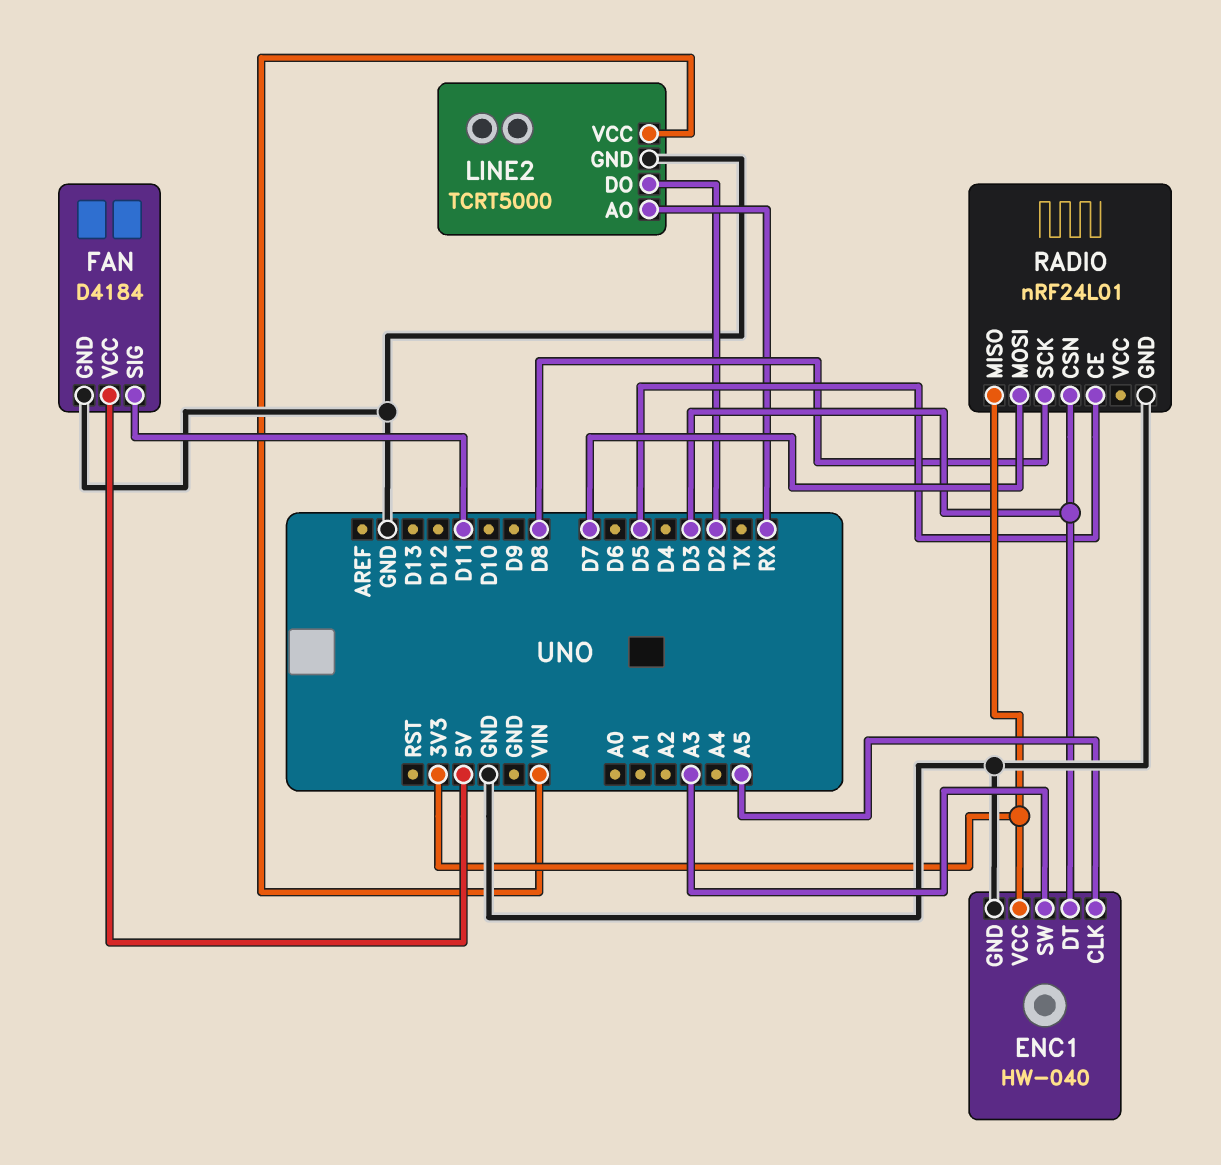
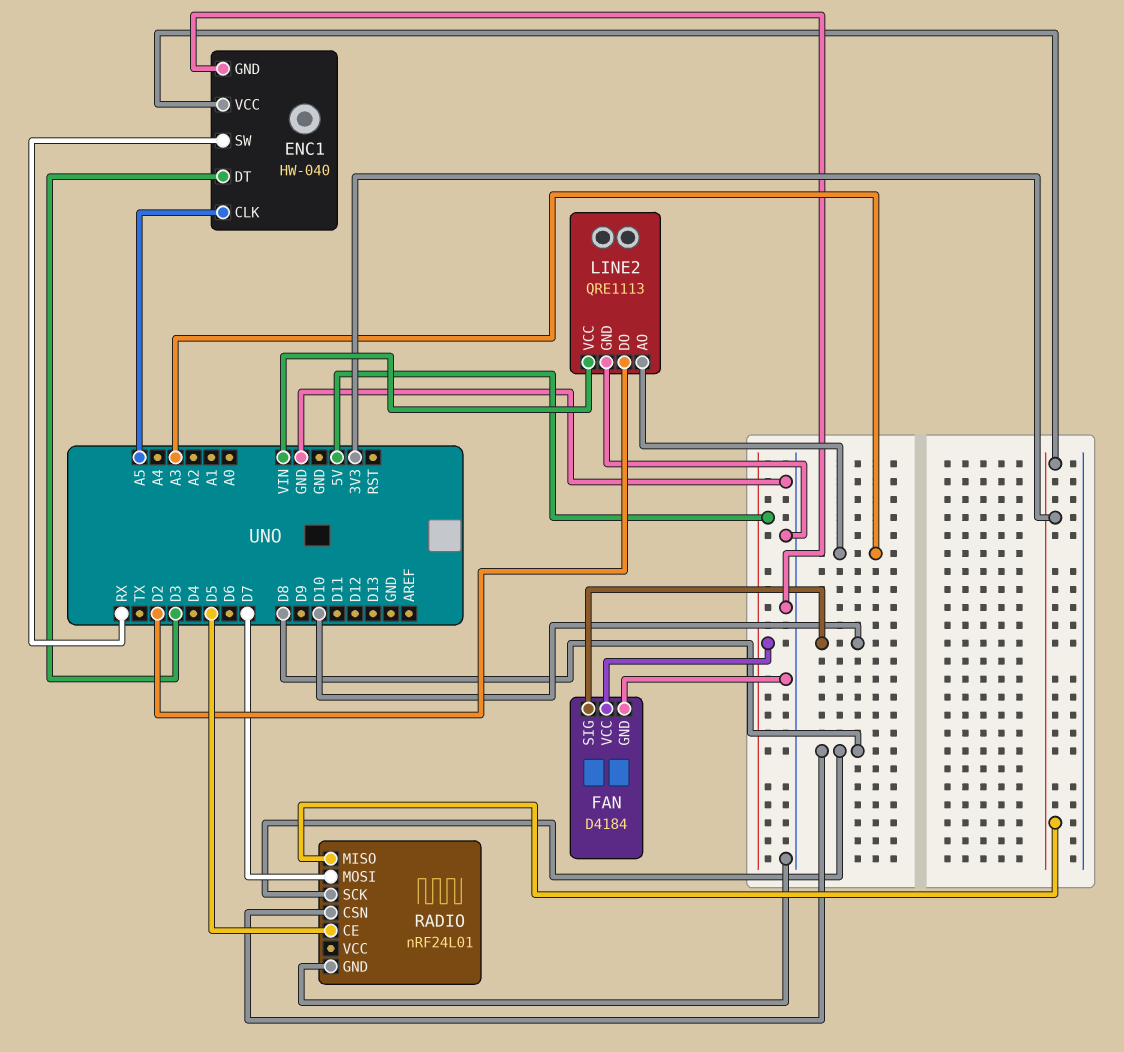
ENC1 pin SW: A3 -> RX
FAN pin SIG: D11 -> D10
LINE2: TCRT5000 -> QRE1113
LINE2 pin AO: RX -> A3
RADIO pin CSN: D3 -> D8

